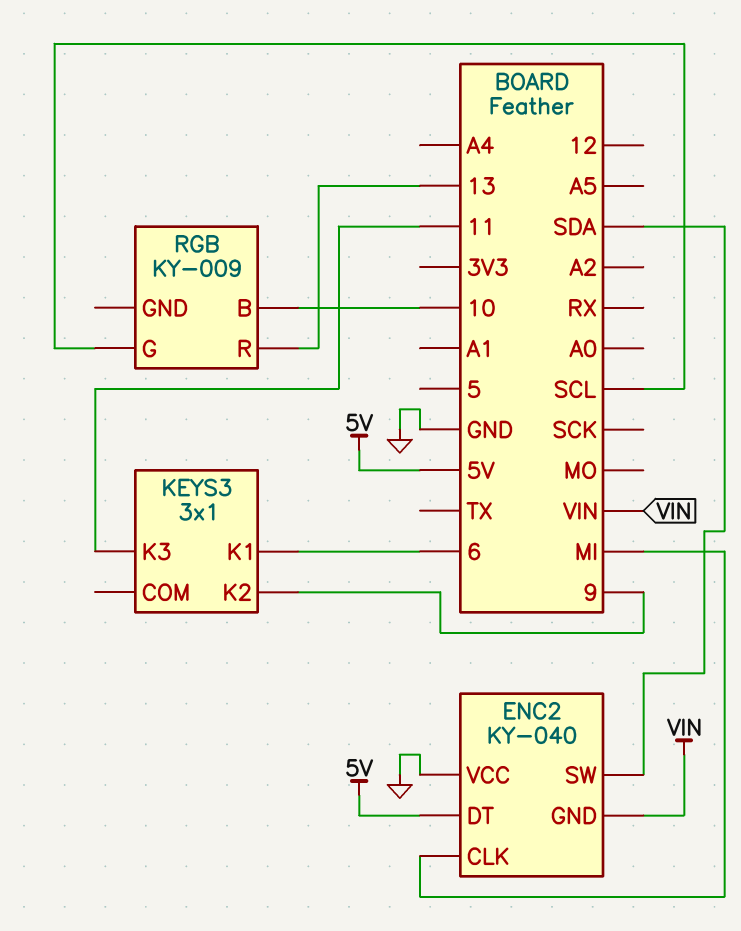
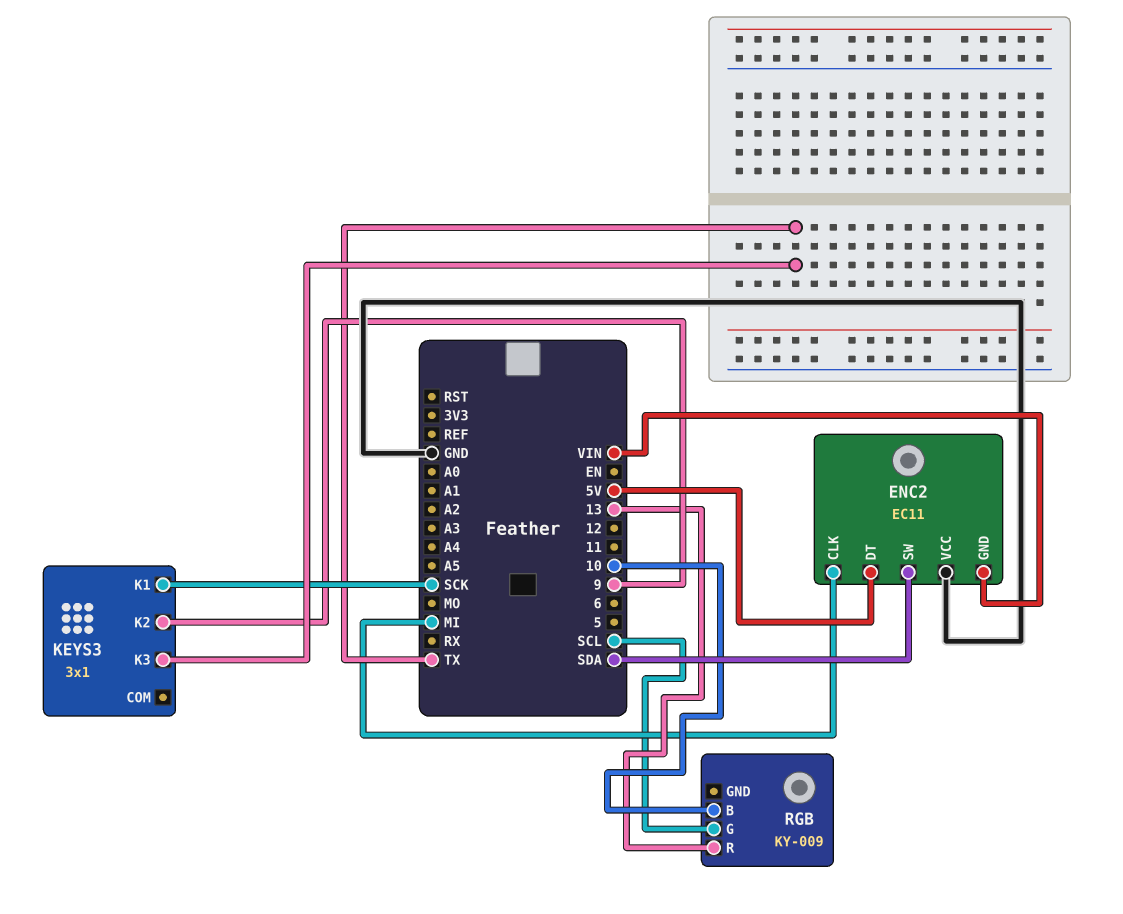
ENC2: KY-040 -> EC11
KEYS3 pin K1: 6 -> SCK
KEYS3 pin K3: 11 -> TX

